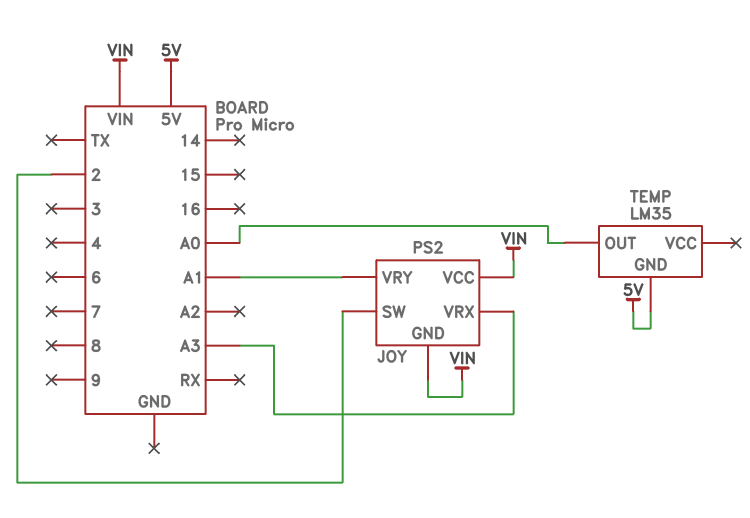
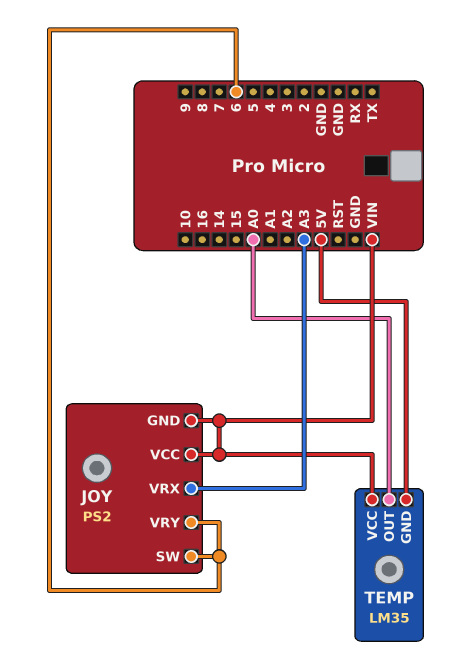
JOY pin SW: 2 -> 6
JOY pin VRY: A1 -> 6
TEMP pin VCC: none -> VIN

